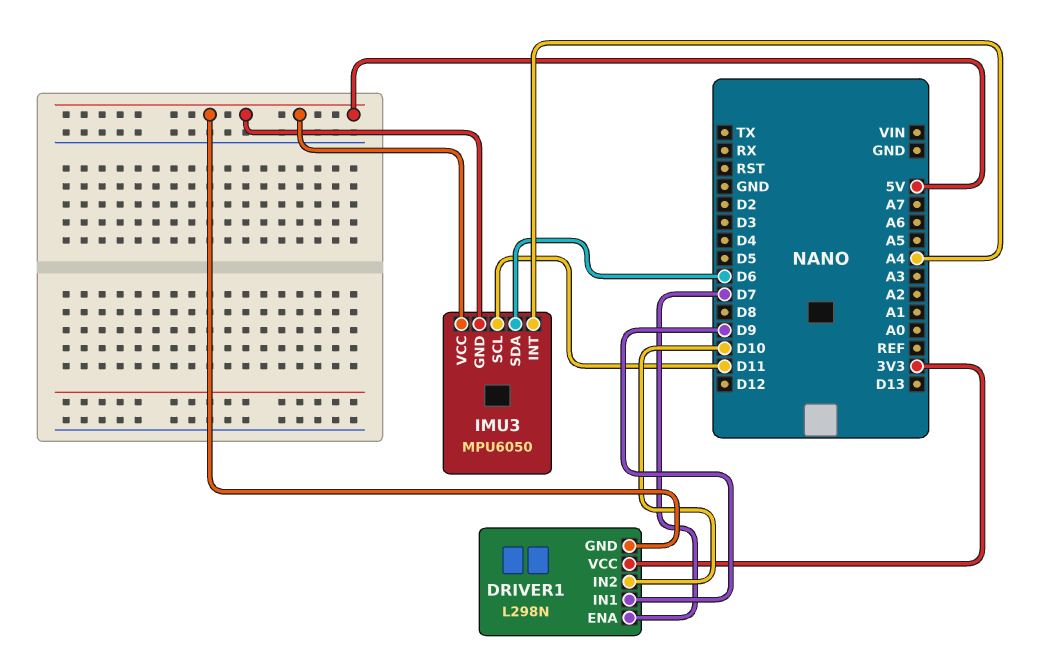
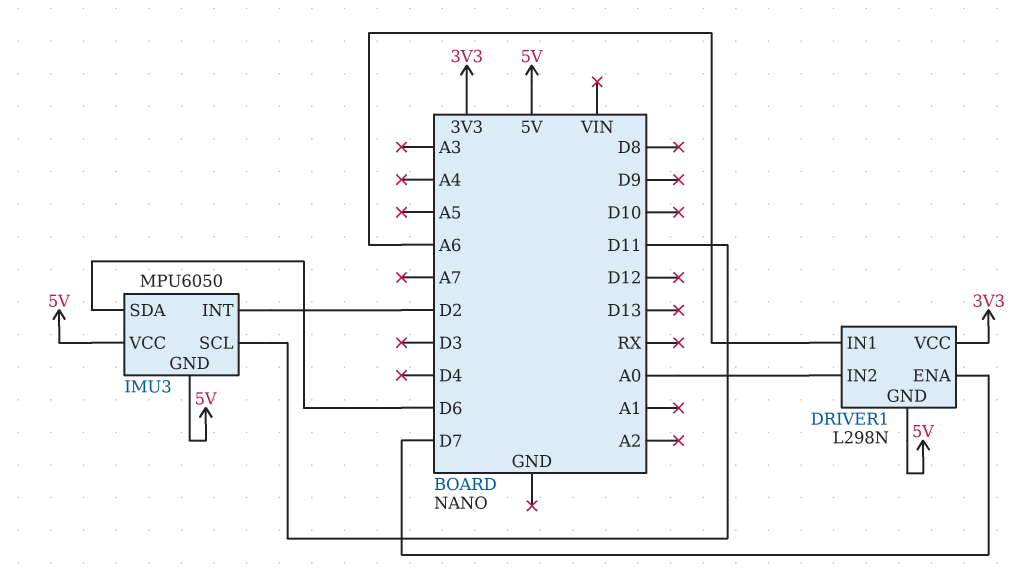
DRIVER1 pin IN1: D9 -> A6
DRIVER1 pin IN2: D10 -> A0
IMU3 pin INT: A4 -> D2

